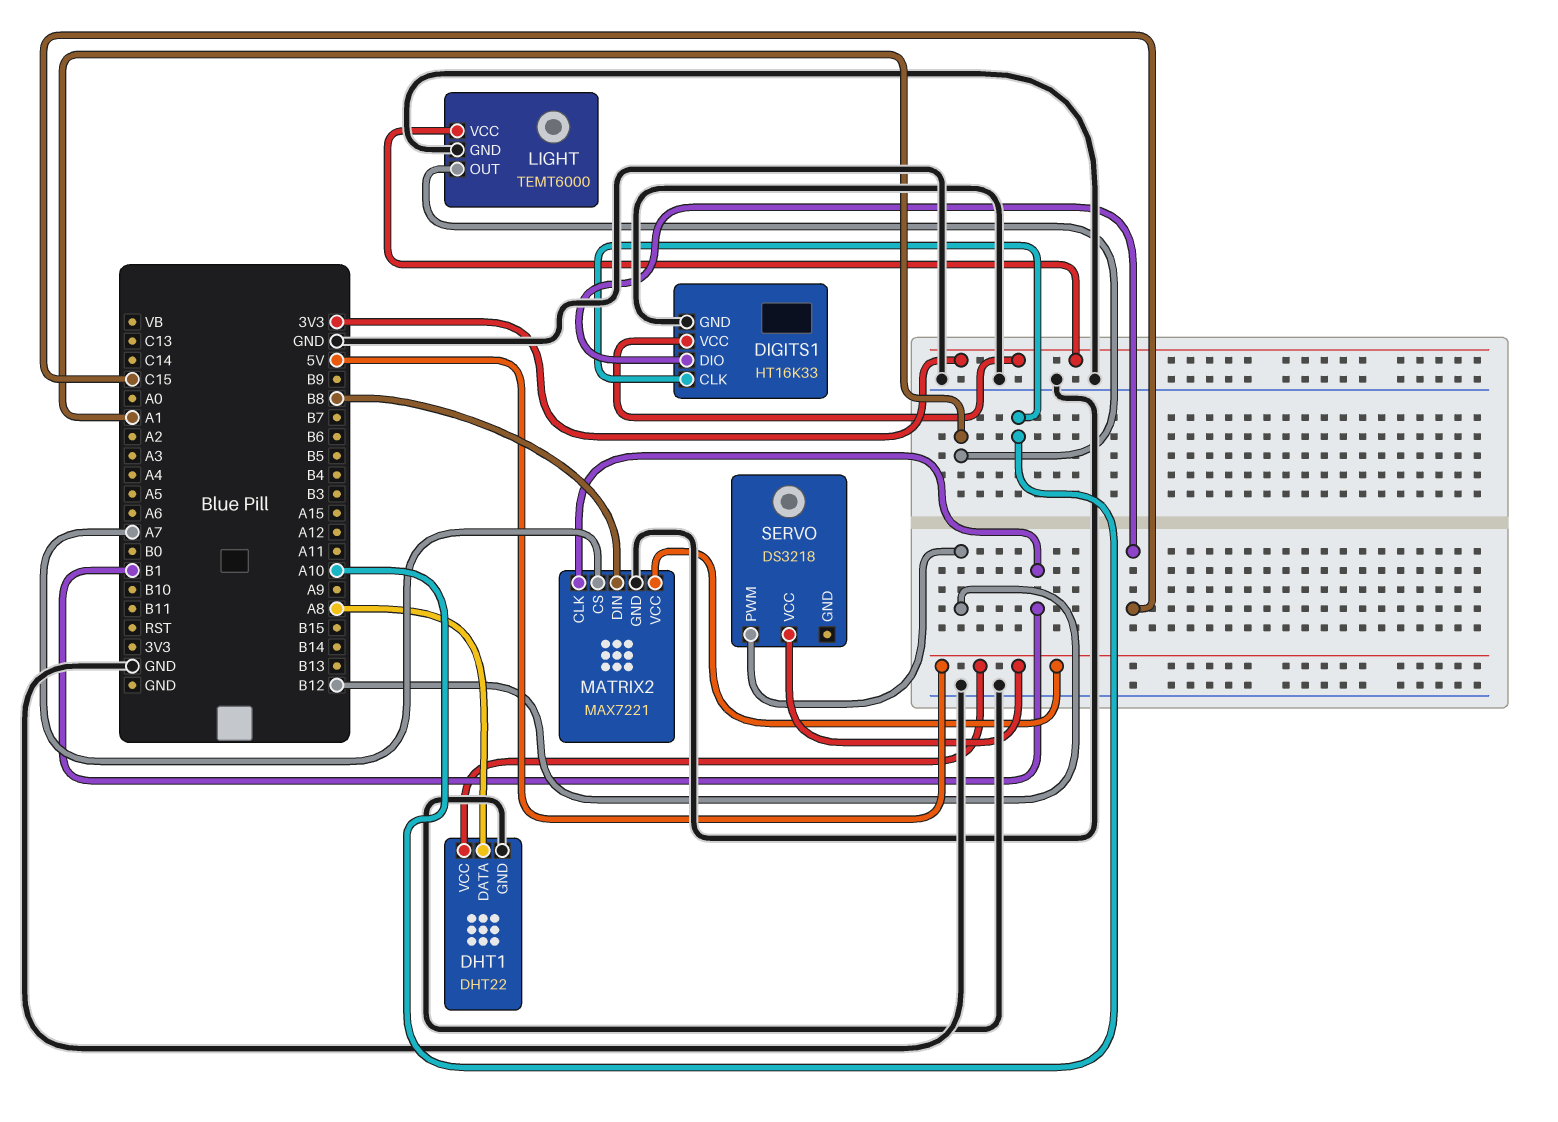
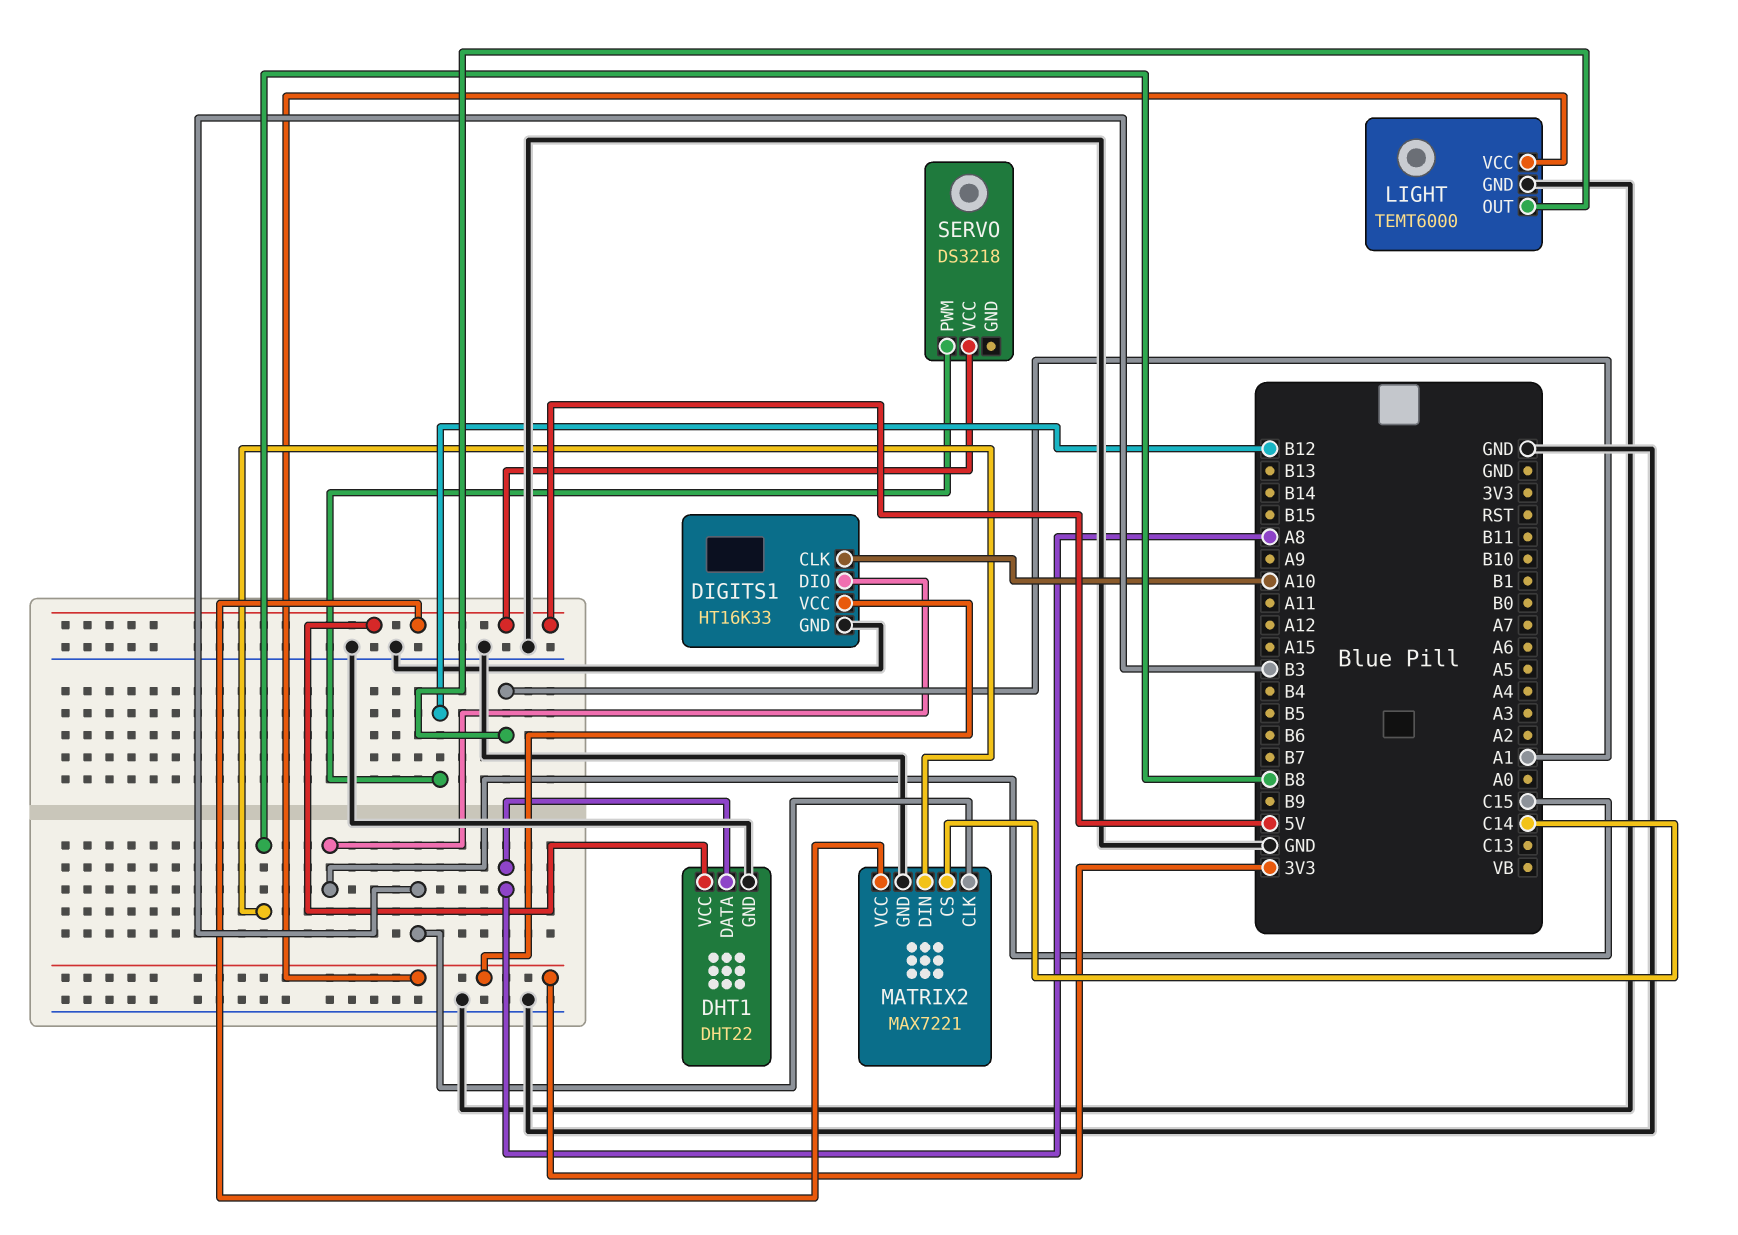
MATRIX2 pin CLK: B1 -> B3
MATRIX2 pin CS: A7 -> C14

